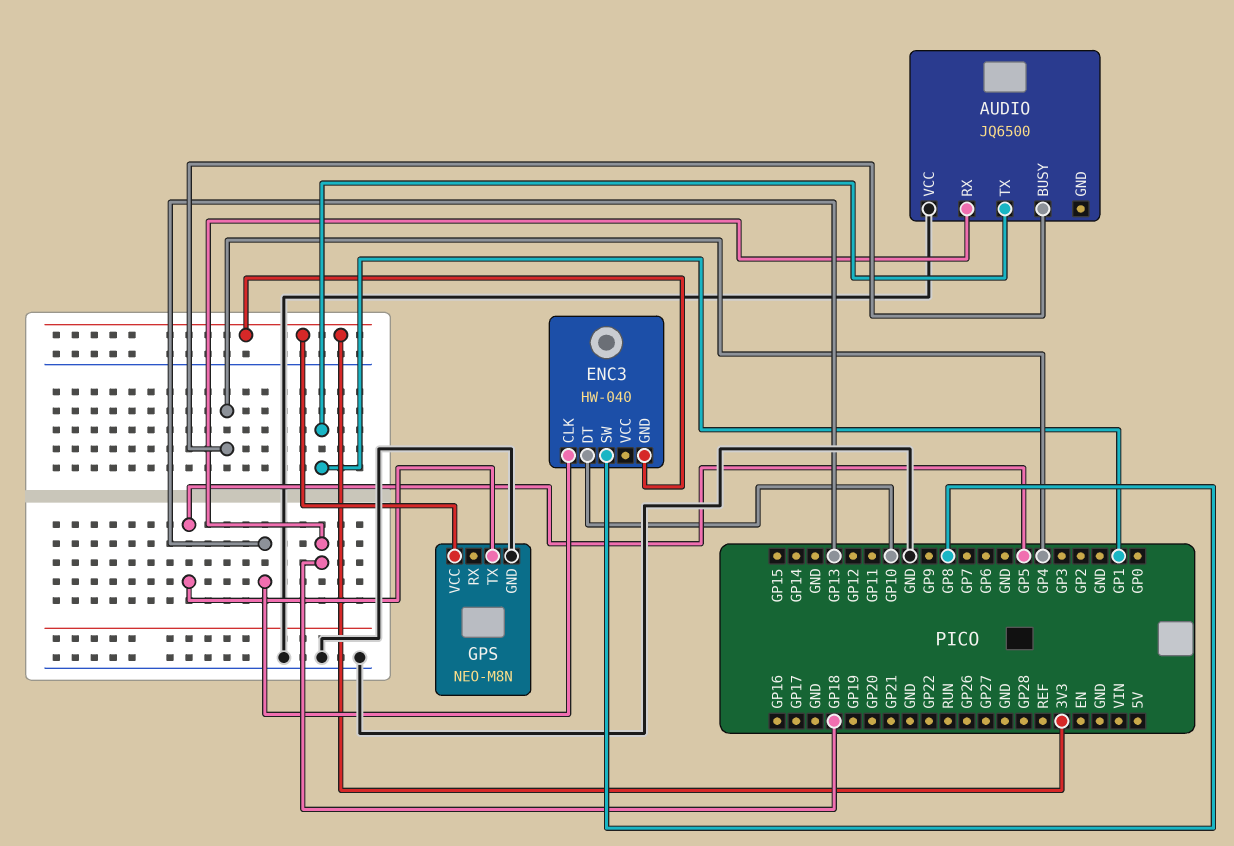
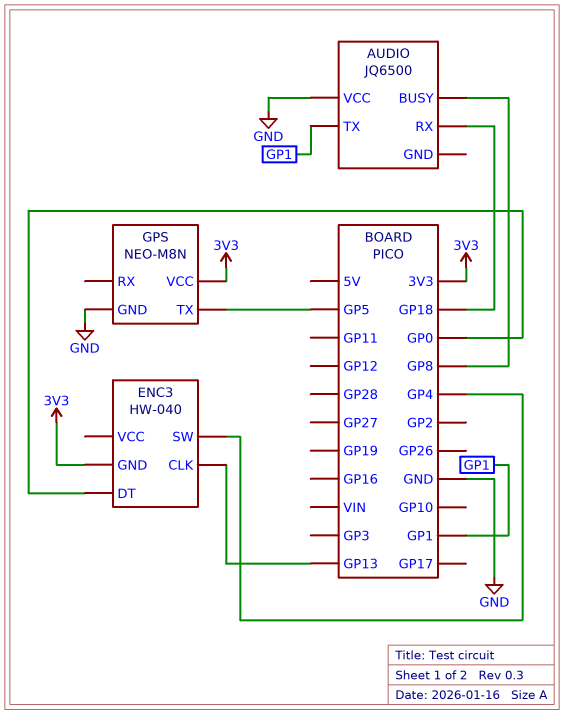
AUDIO pin BUSY: GP4 -> GP8
ENC3 pin DT: GP10 -> GP0
ENC3 pin SW: GP8 -> GP4

